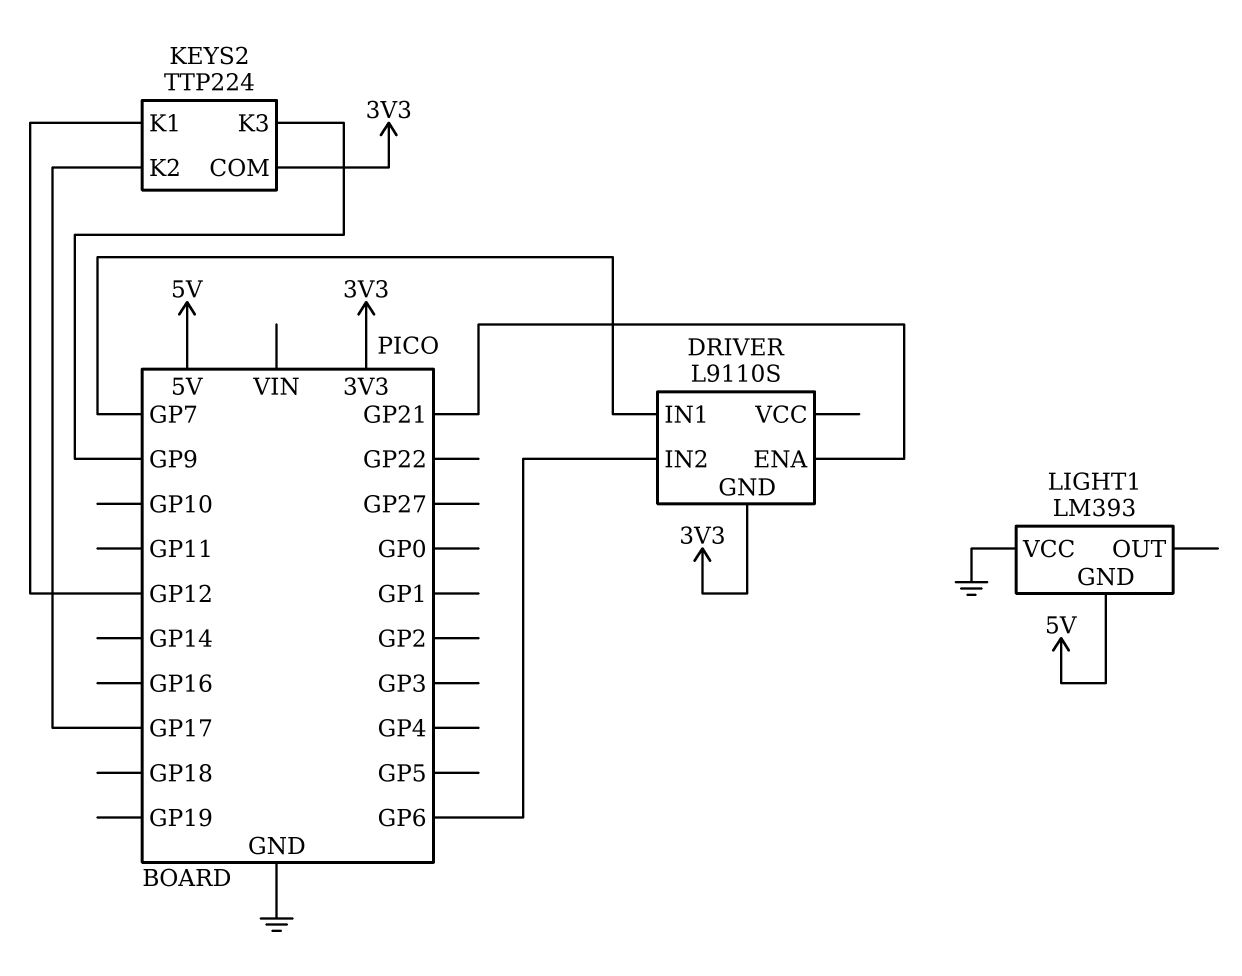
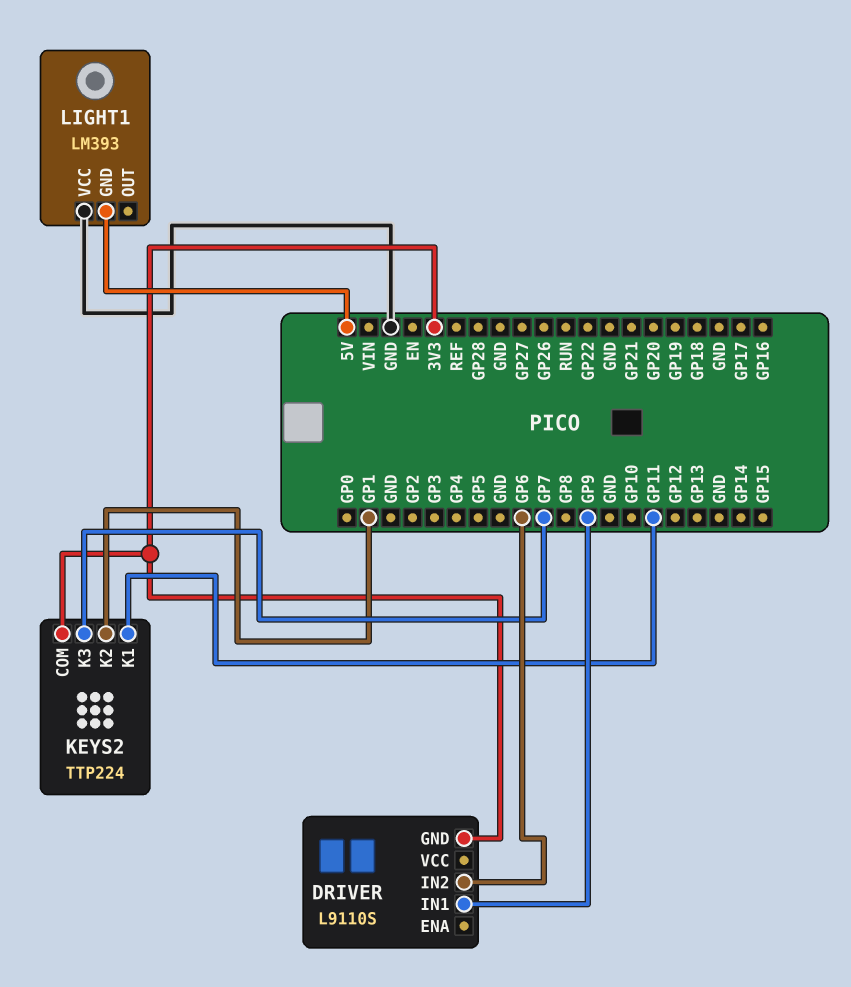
DRIVER pin ENA: GP21 -> none
DRIVER pin IN1: GP7 -> GP9
KEYS2 pin K1: GP12 -> GP11
KEYS2 pin K2: GP17 -> GP1
KEYS2 pin K3: GP9 -> GP7

